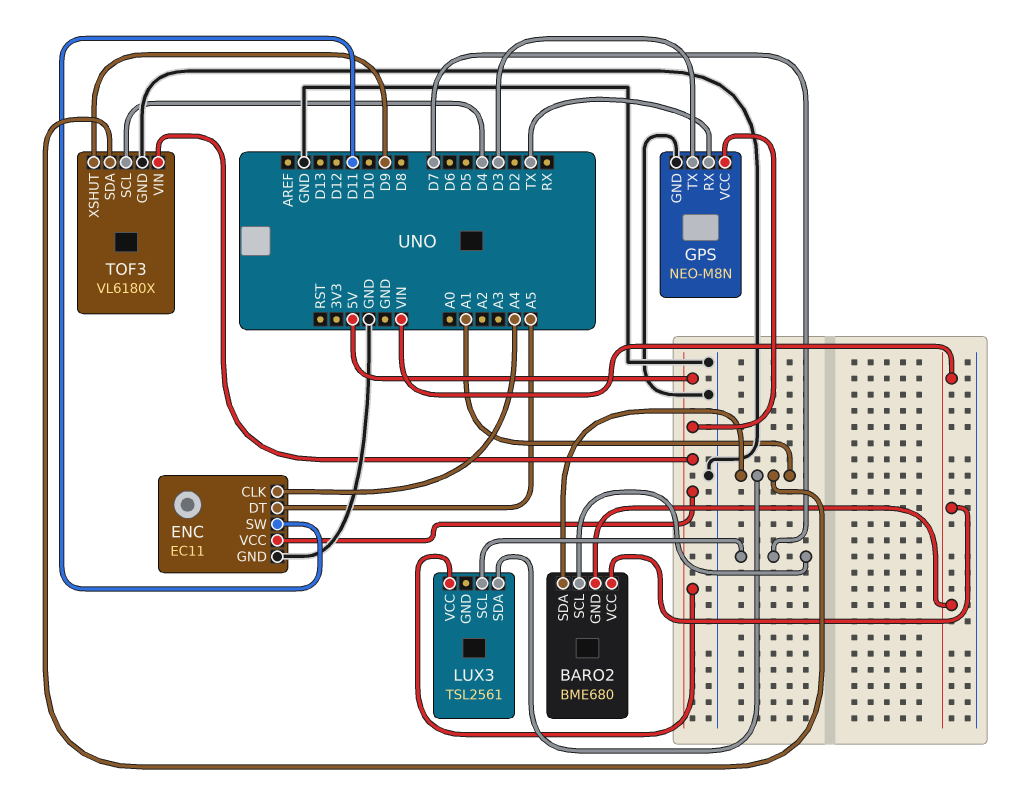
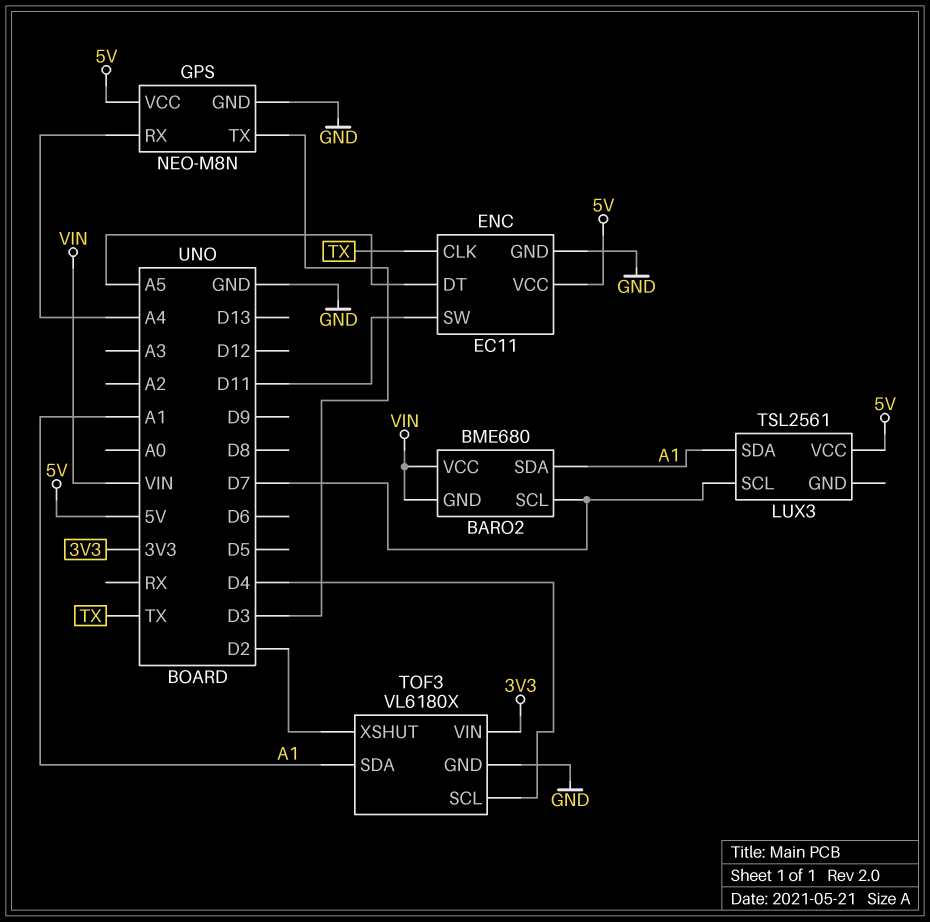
ENC pin CLK: A4 -> TX
GPS pin RX: TX -> A4
TOF3 pin VIN: 5V -> 3V3
TOF3 pin XSHUT: D9 -> D2

